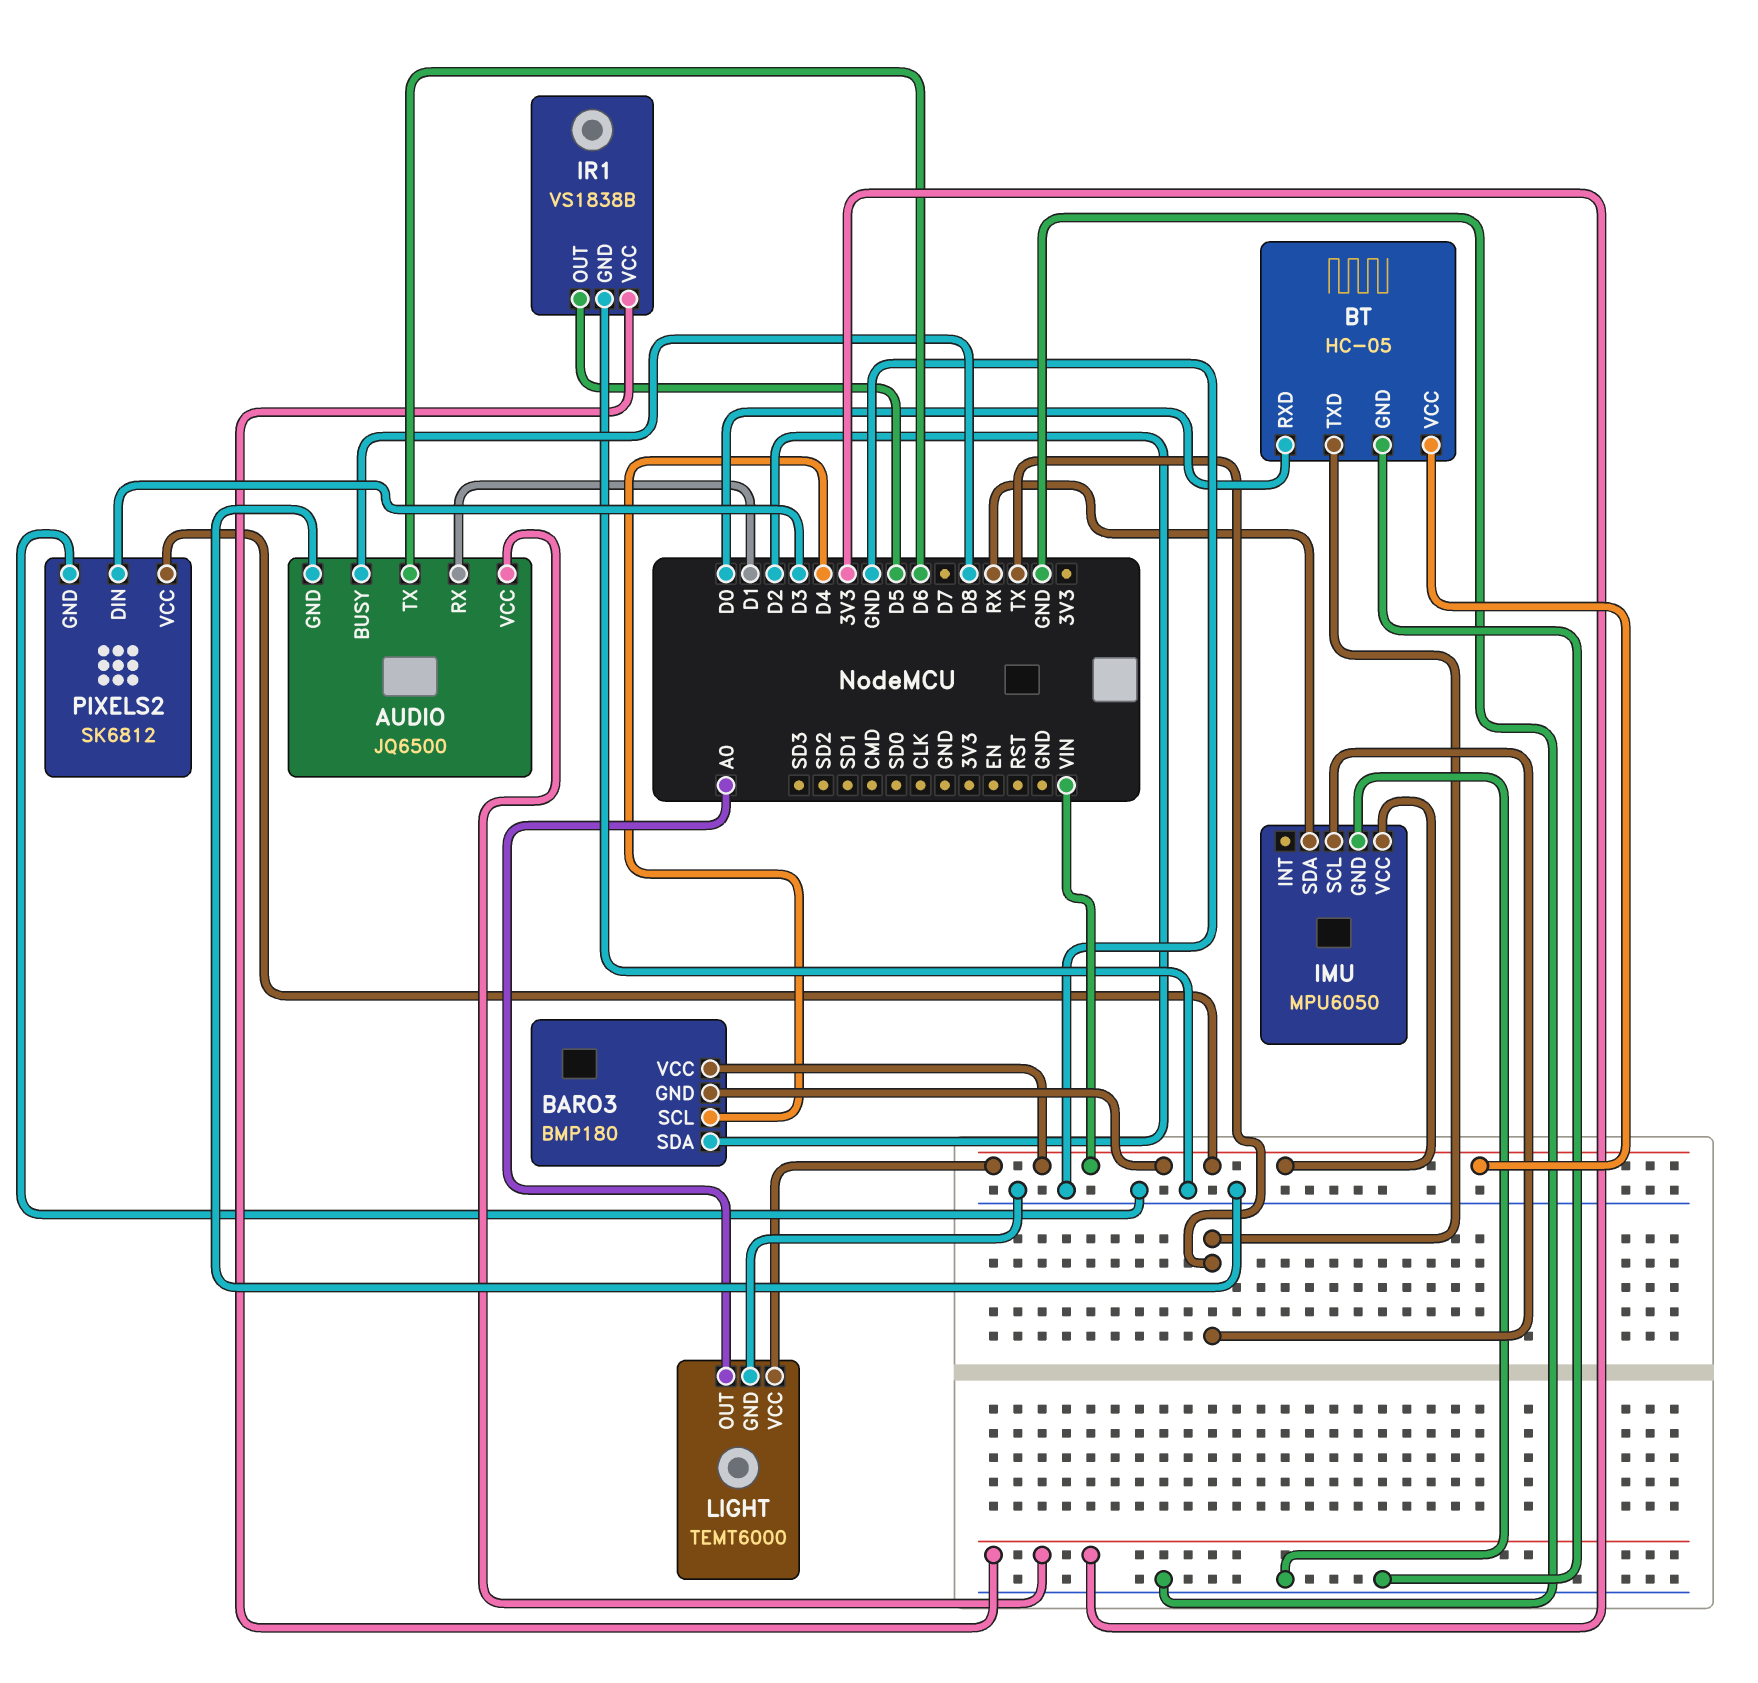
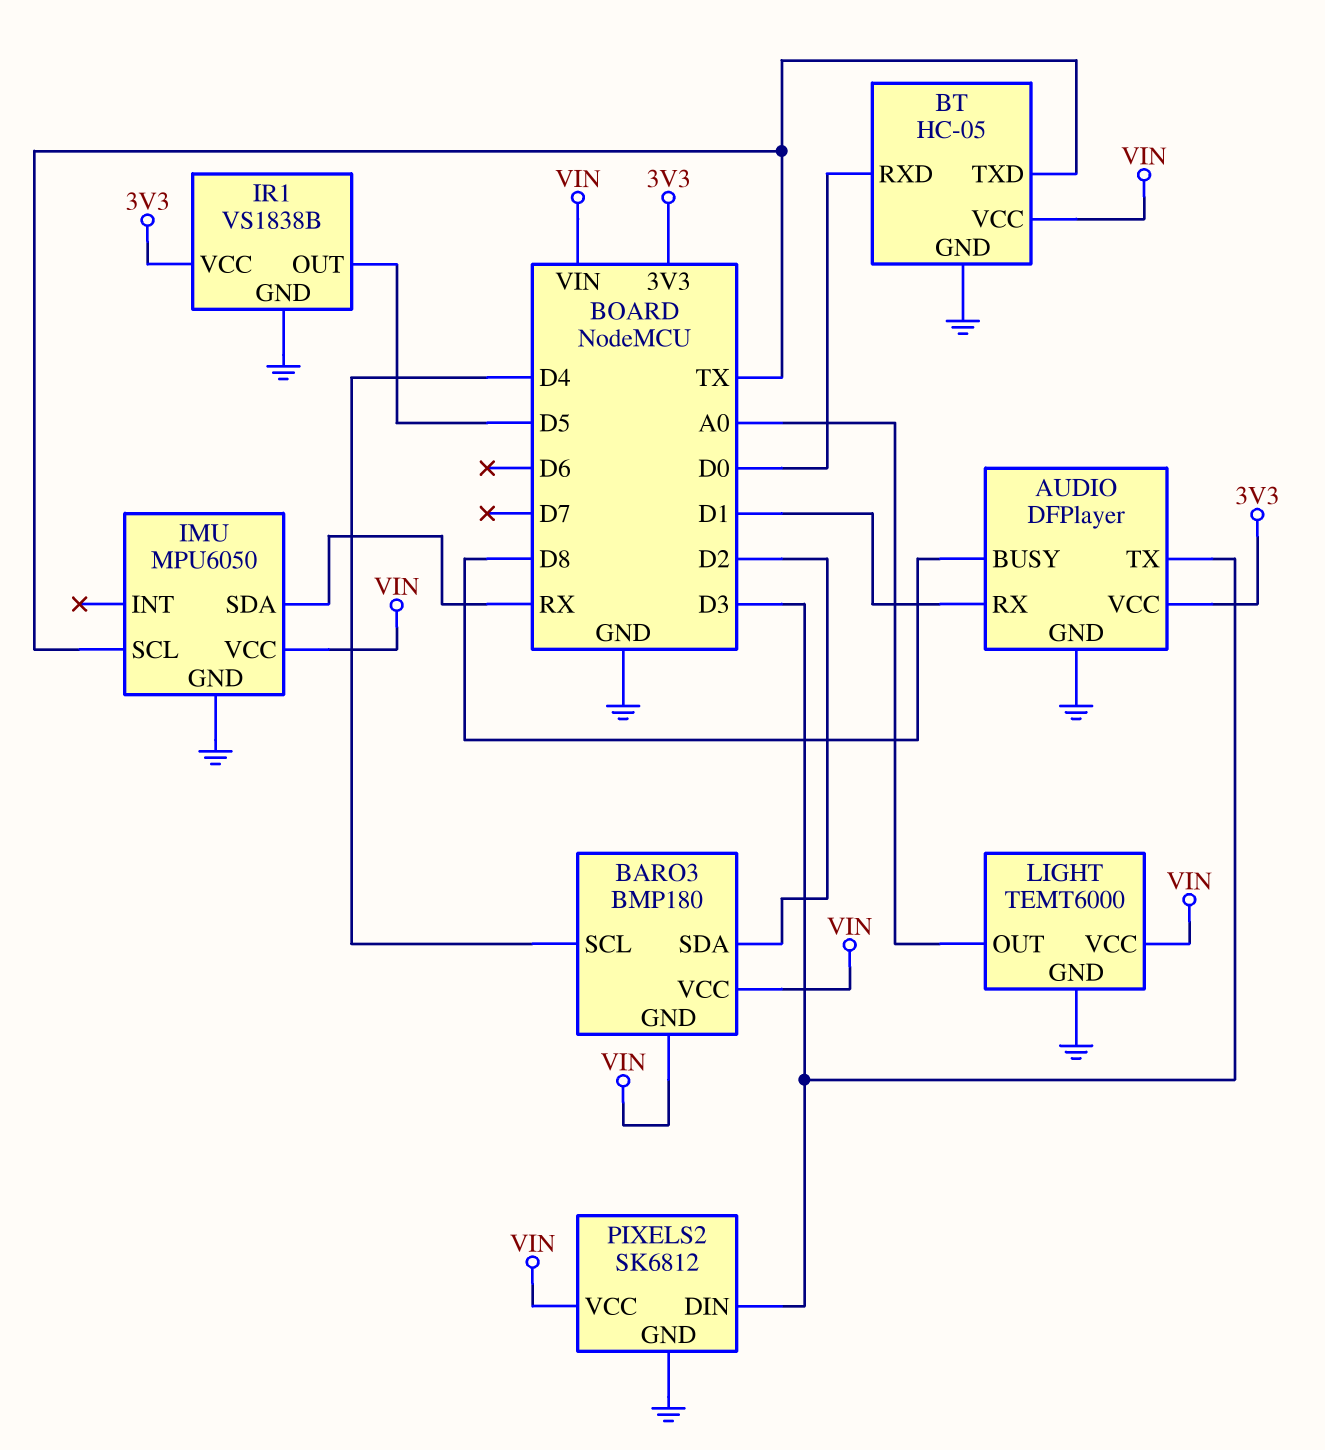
AUDIO: JQ6500 -> DFPlayer
AUDIO pin TX: D6 -> D3

